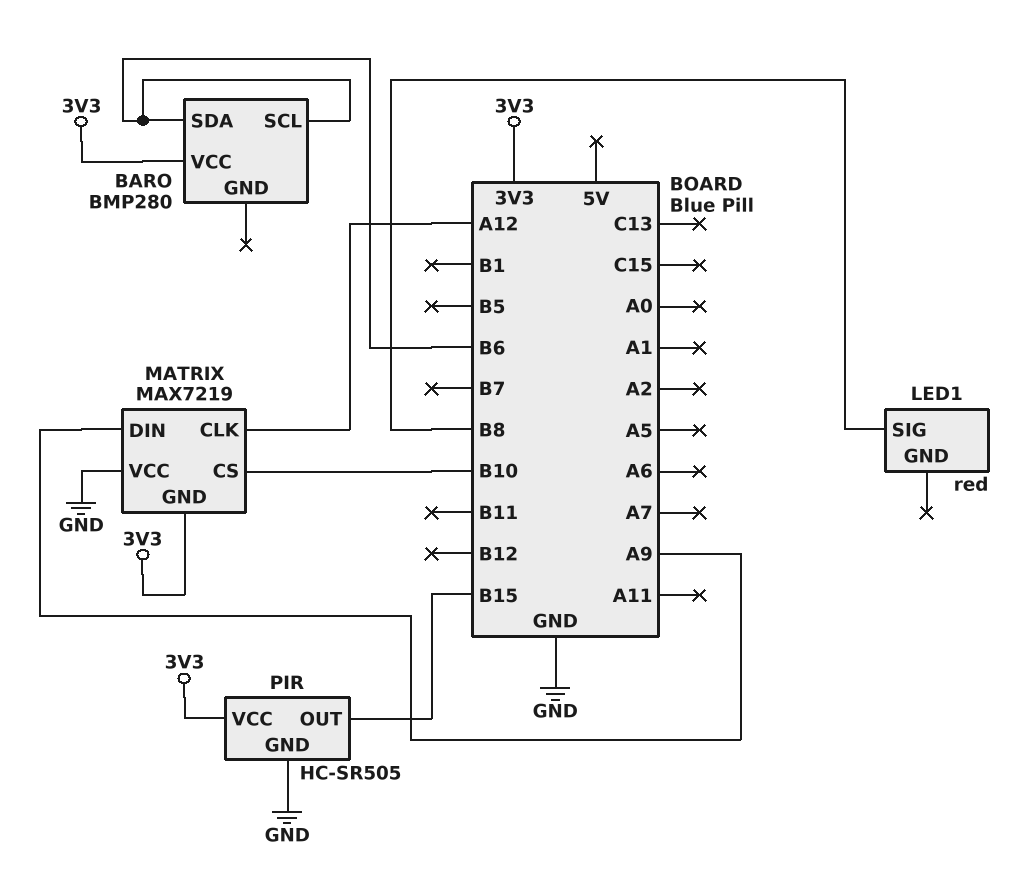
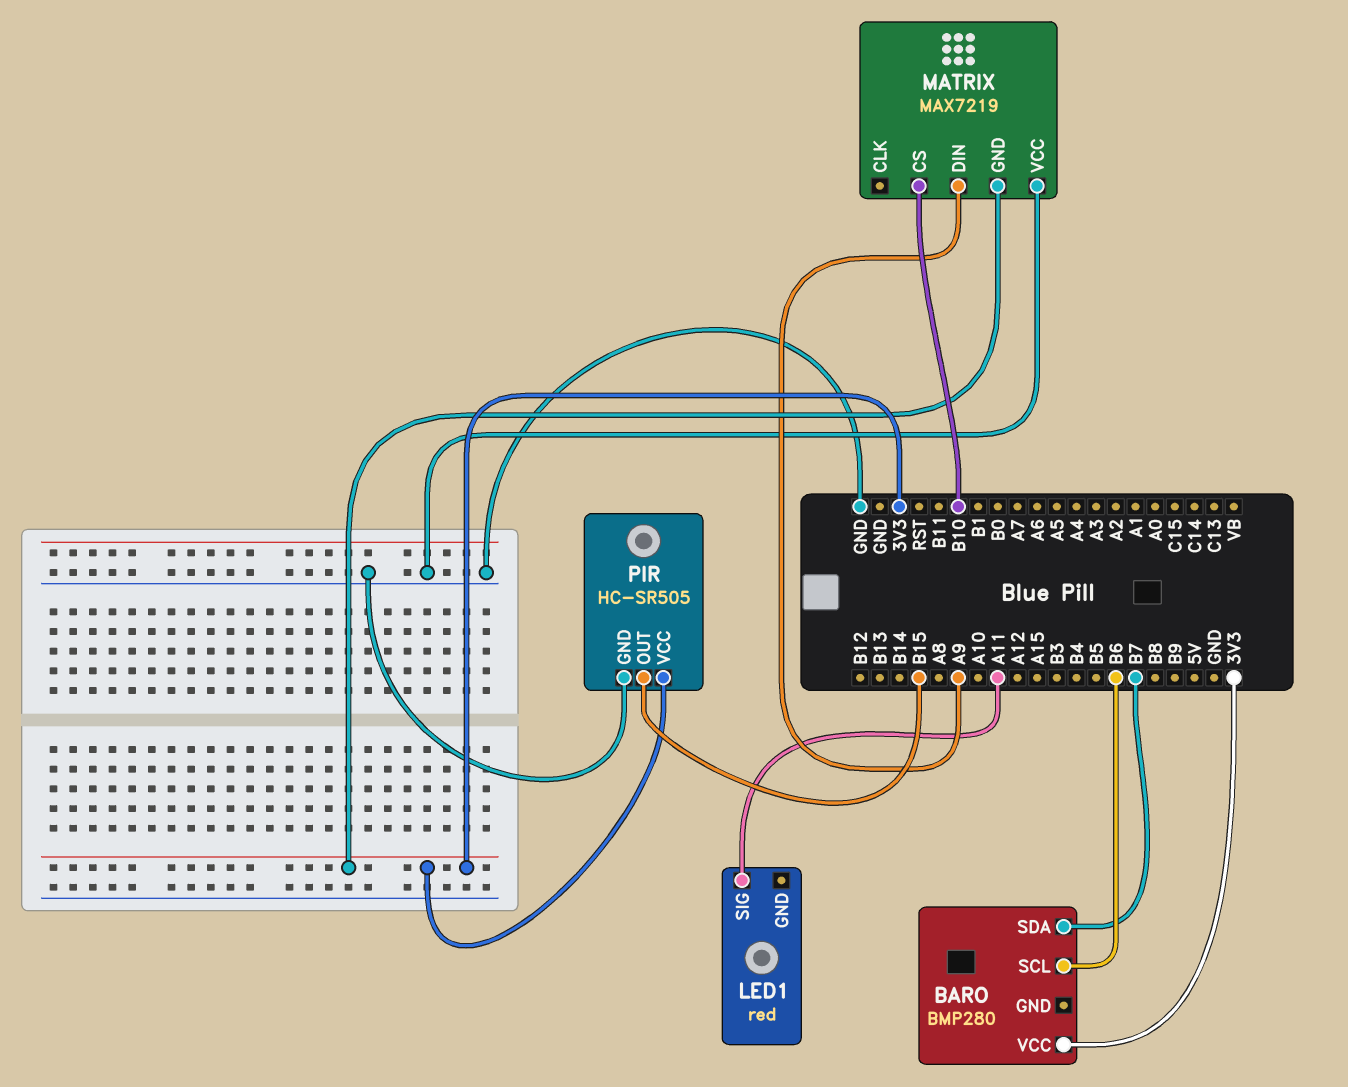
BARO pin SDA: B6 -> B7
LED1 pin SIG: B8 -> A11
MATRIX pin CLK: A12 -> none

